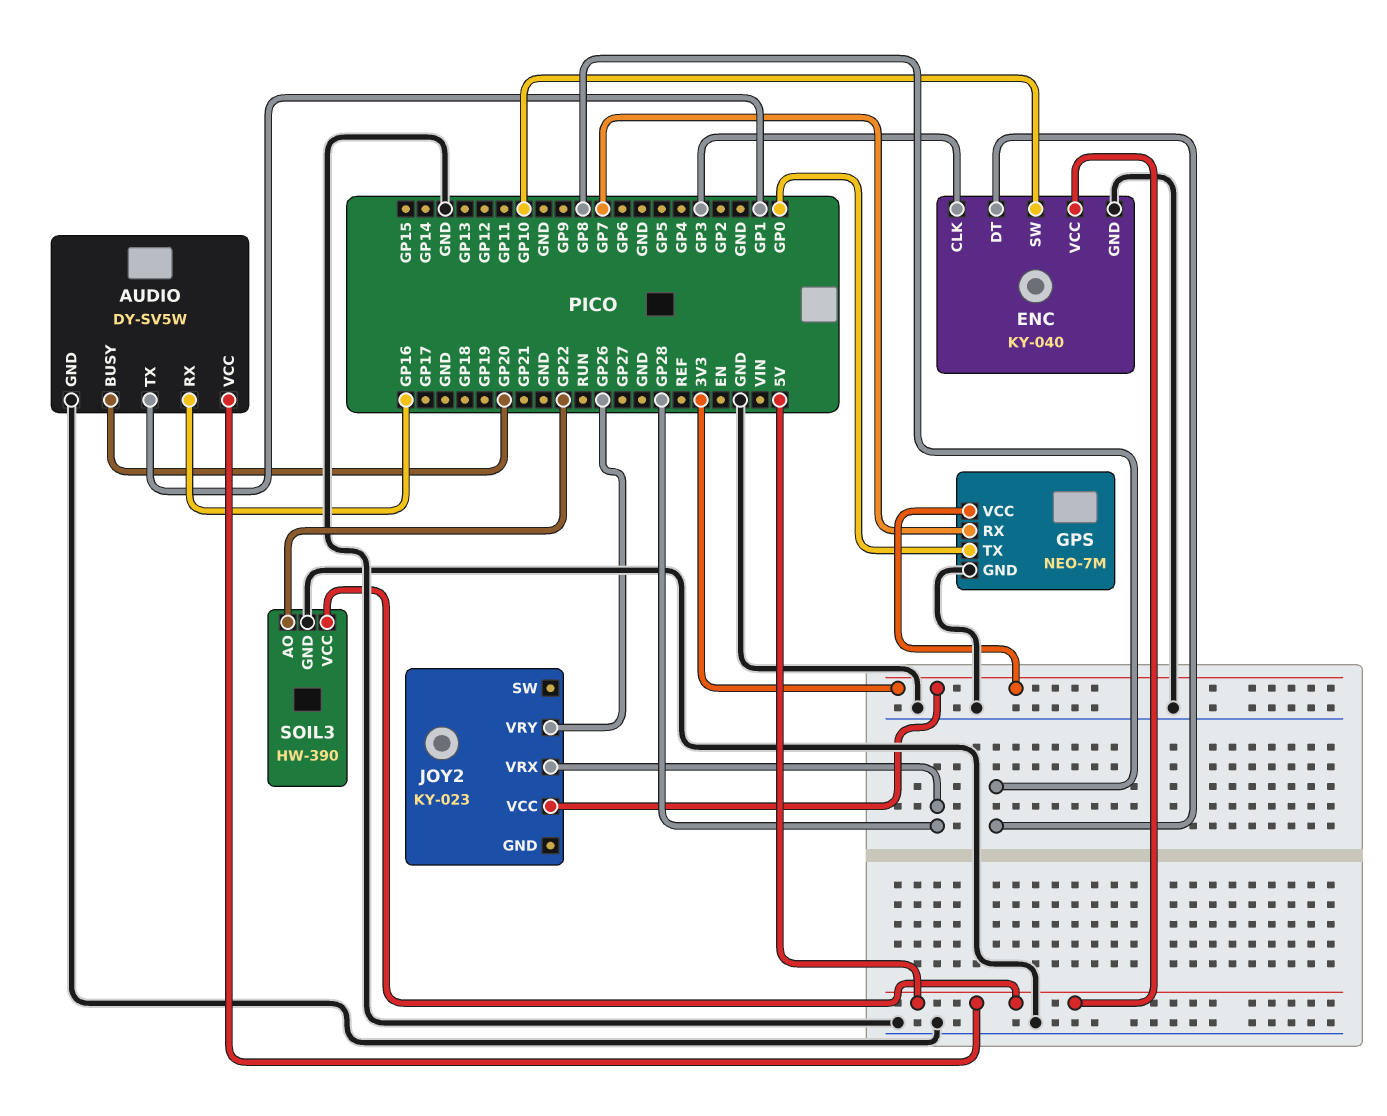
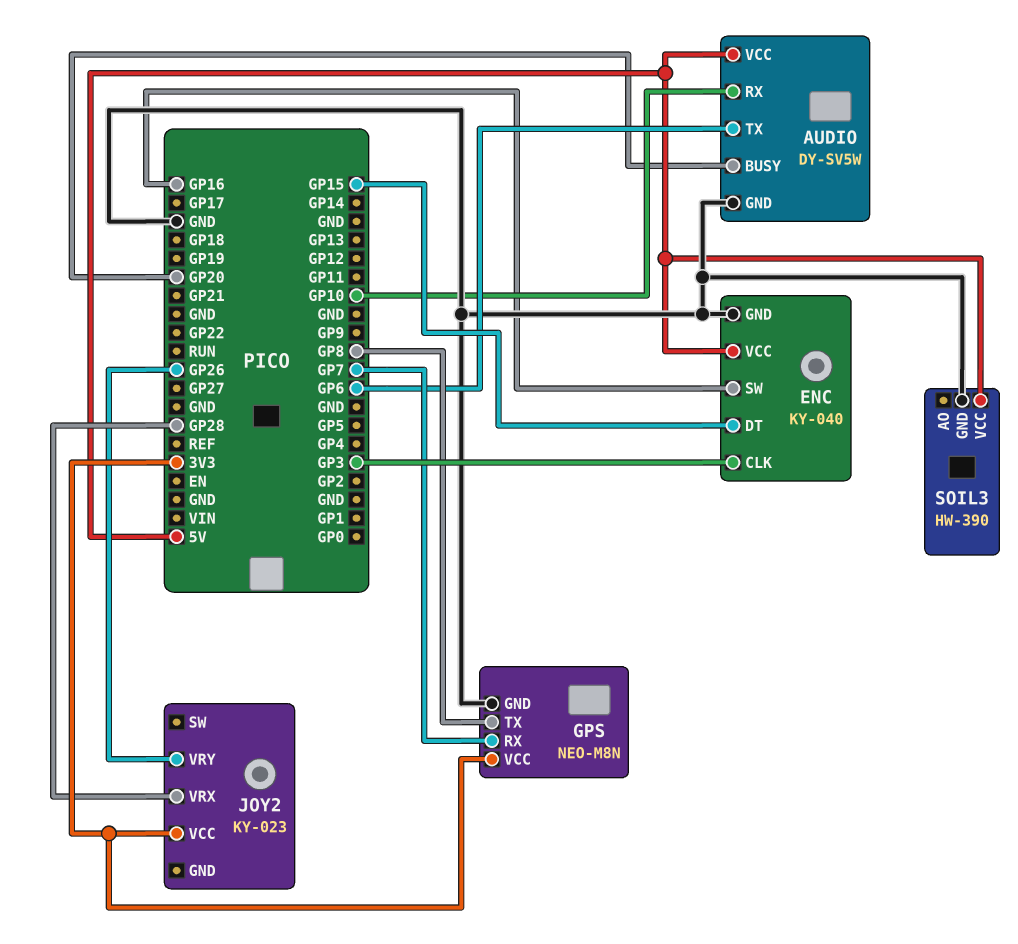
AUDIO pin RX: GP16 -> GP10
AUDIO pin TX: GP1 -> GP6
ENC pin DT: GP8 -> GP15
ENC pin SW: GP10 -> GP16
GPS: NEO-7M -> NEO-M8N
GPS pin TX: GP0 -> GP8
SOIL3 pin AO: GP22 -> none

